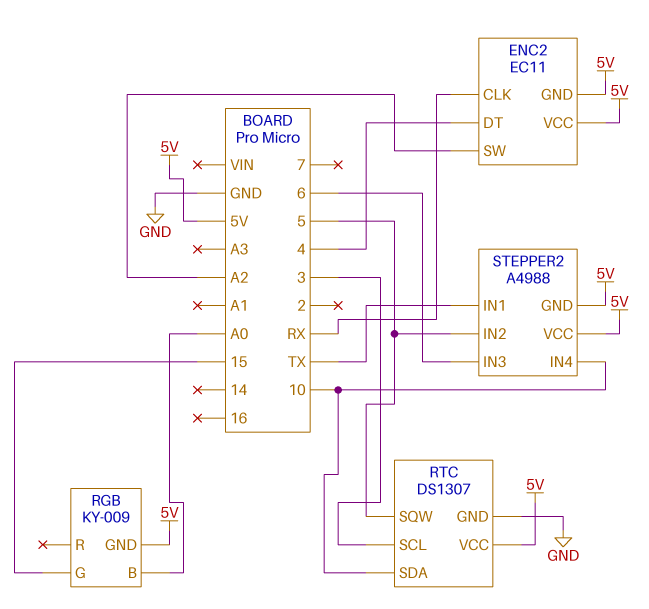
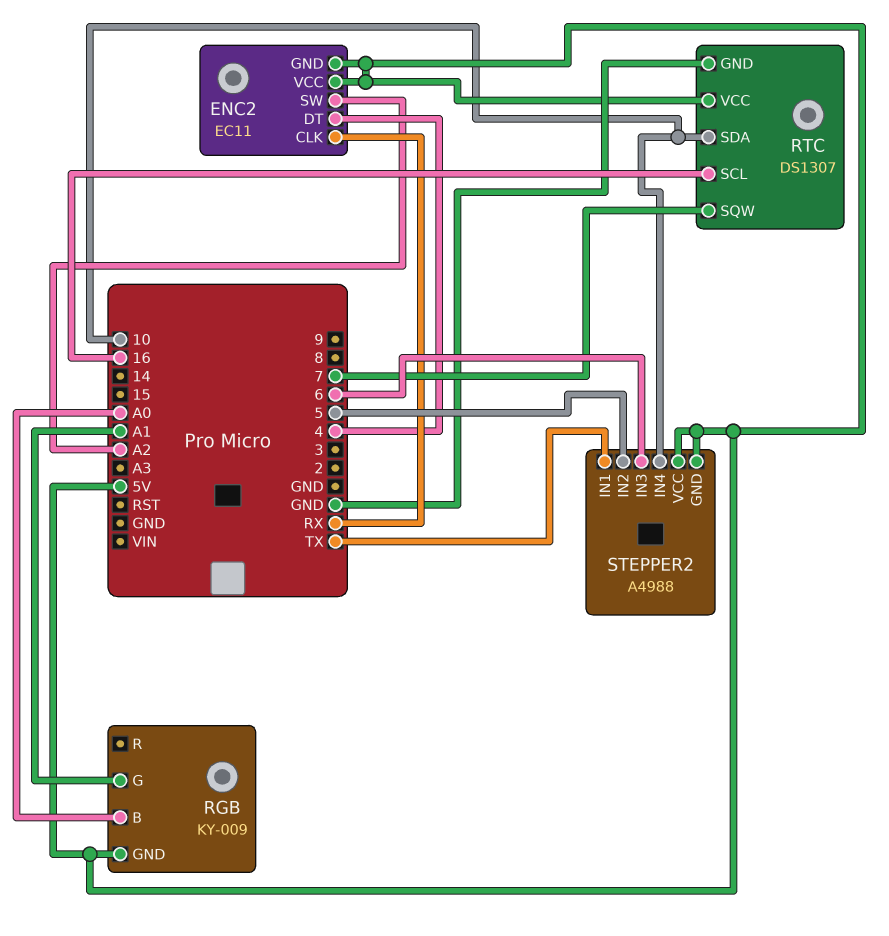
RGB pin G: 15 -> A1
RTC pin SCL: 3 -> 16
RTC pin SQW: 5 -> 7

